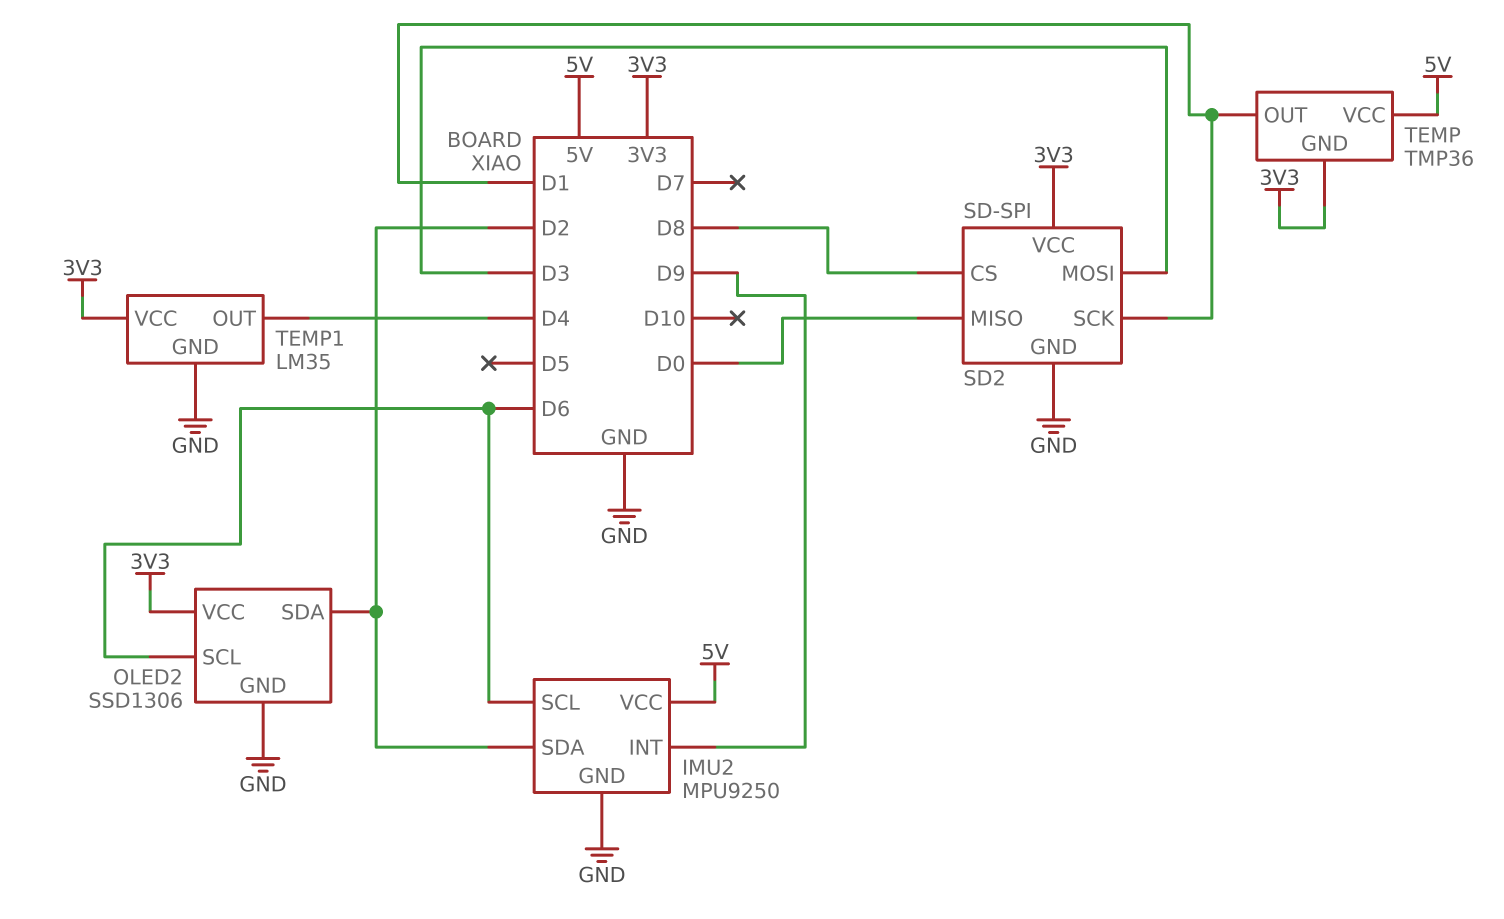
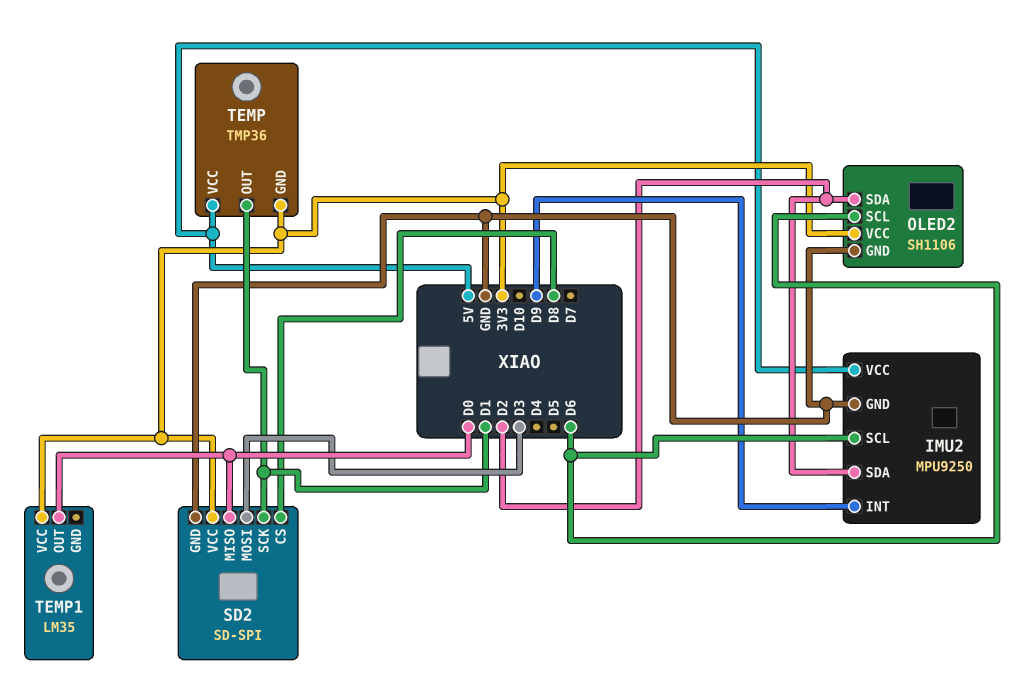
OLED2: SSD1306 -> SH1106
TEMP1 pin GND: GND -> none
TEMP1 pin OUT: D4 -> D0

